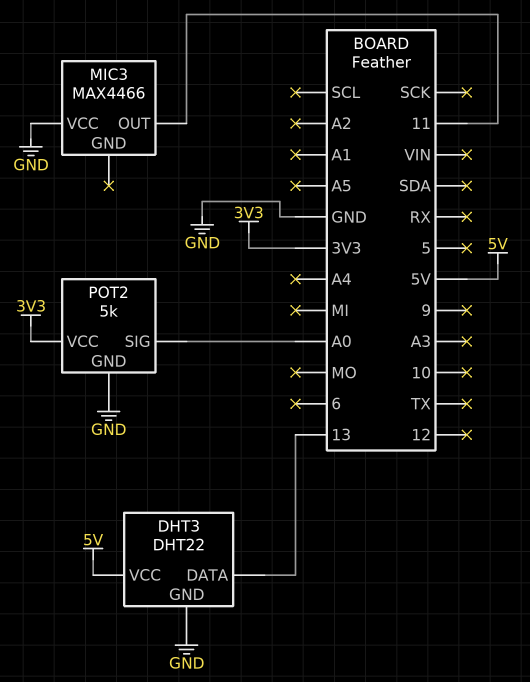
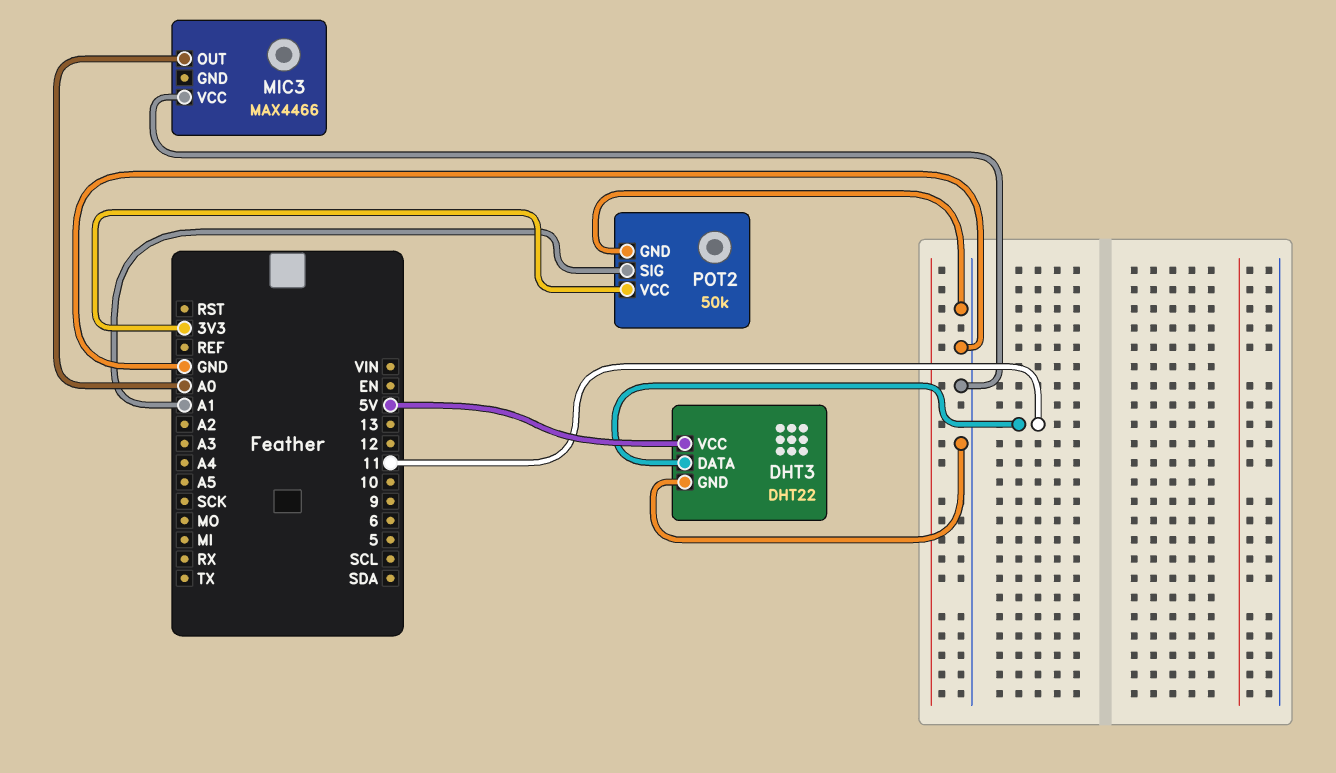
DHT3 pin DATA: 13 -> 11
MIC3 pin OUT: 11 -> A0
POT2: 5k -> 50k
POT2 pin SIG: A0 -> A1

